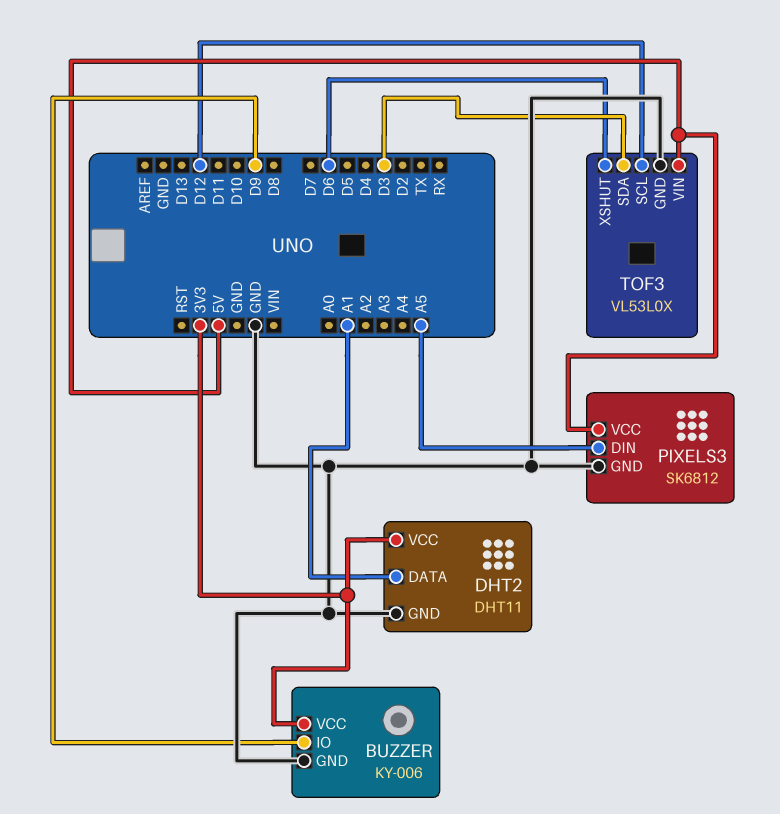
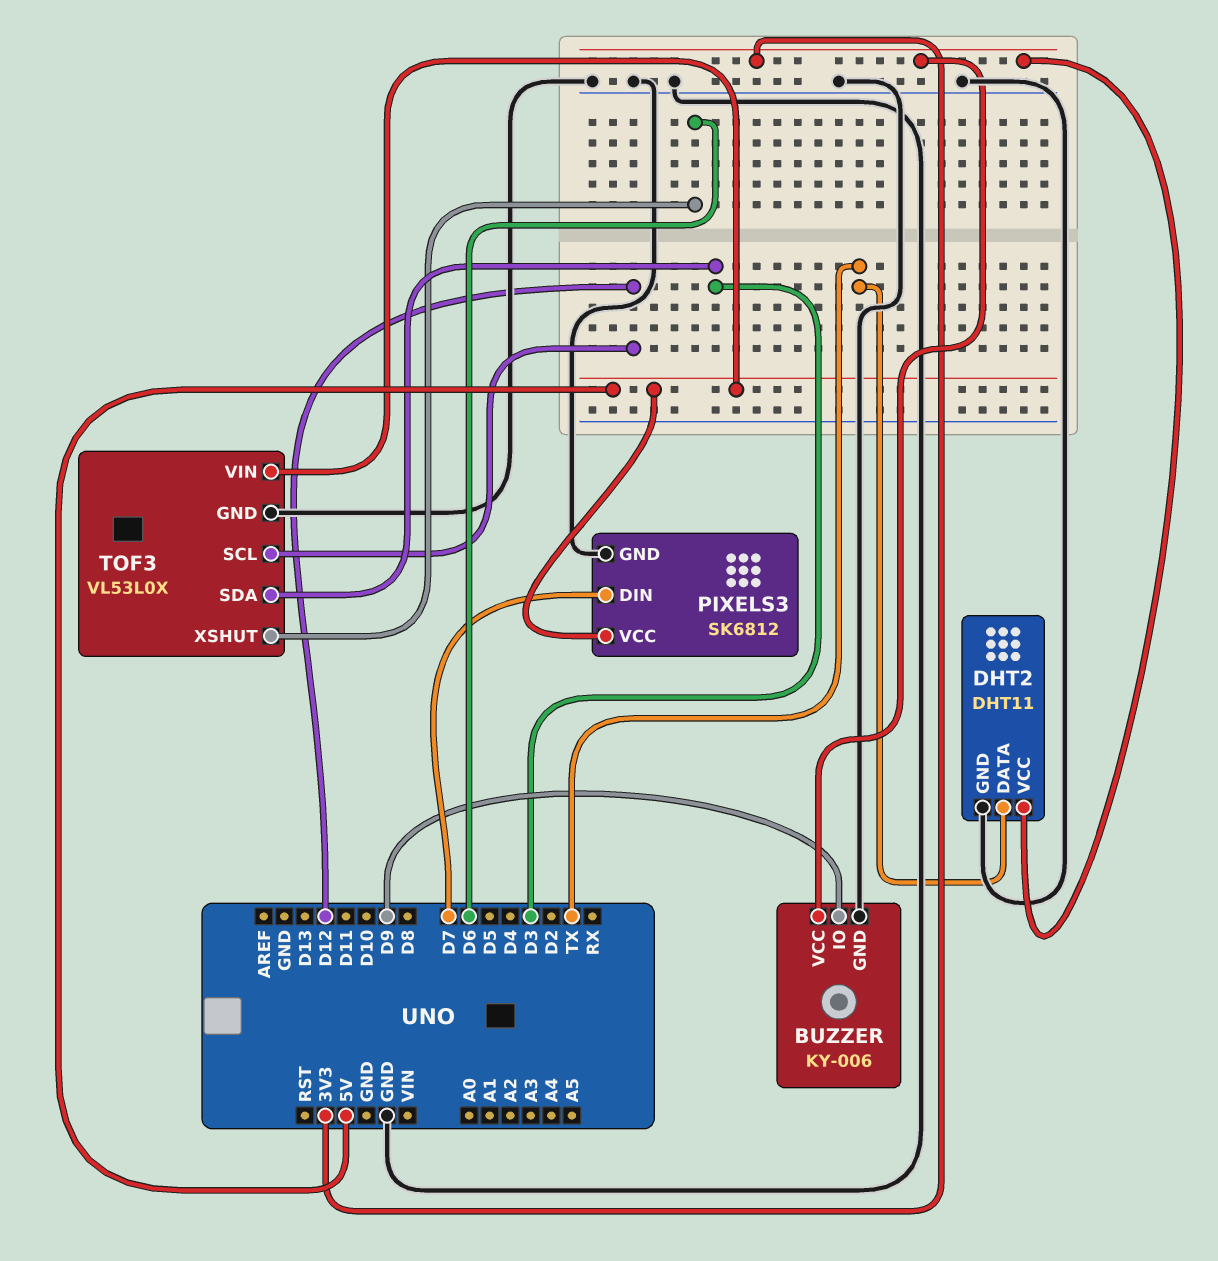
DHT2 pin DATA: A1 -> TX
PIXELS3 pin DIN: A5 -> D7

